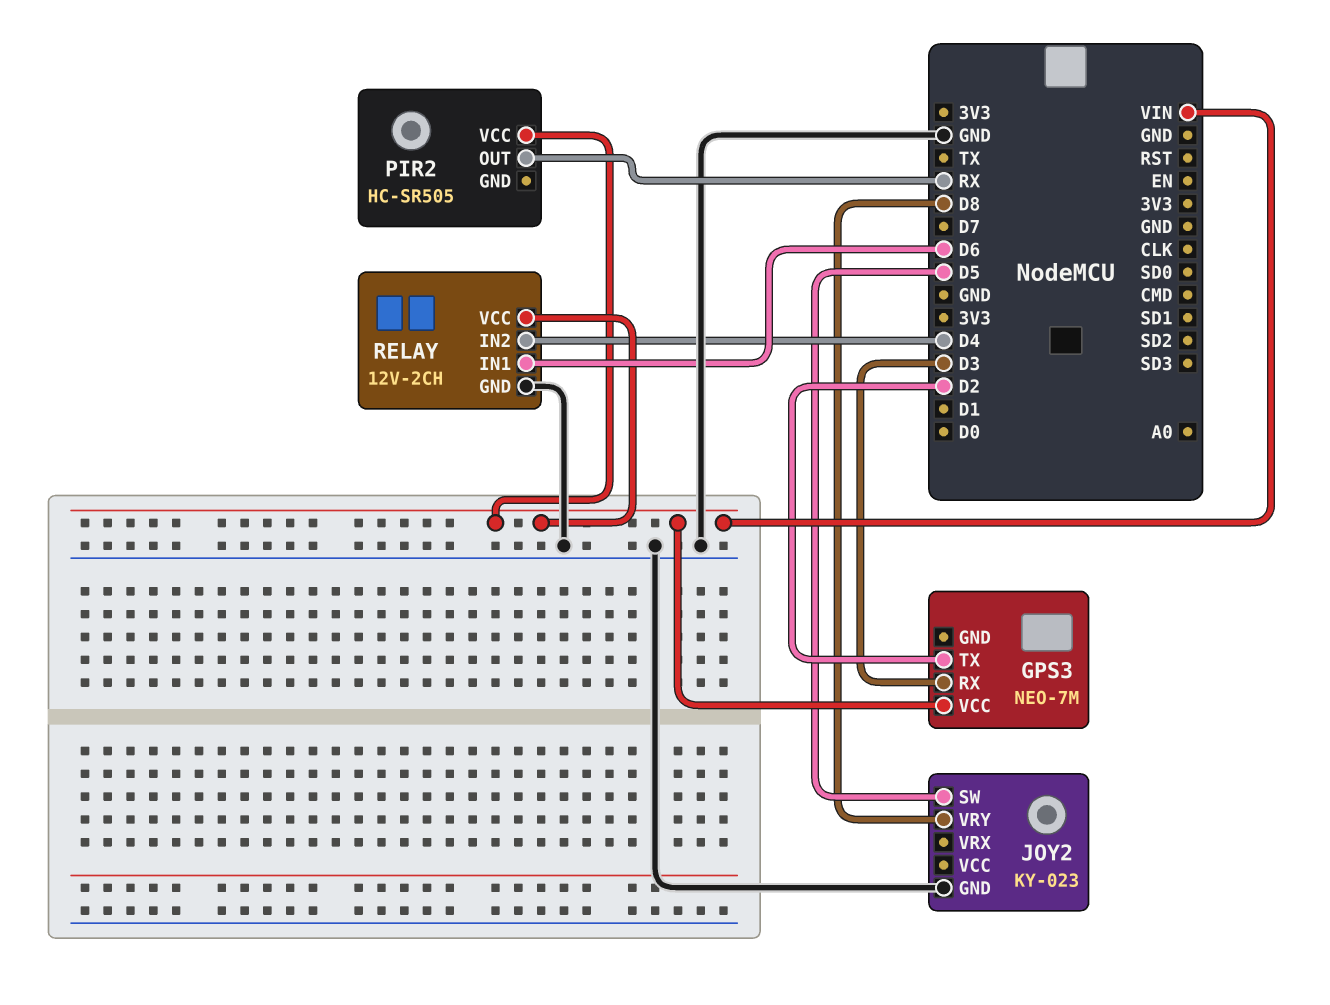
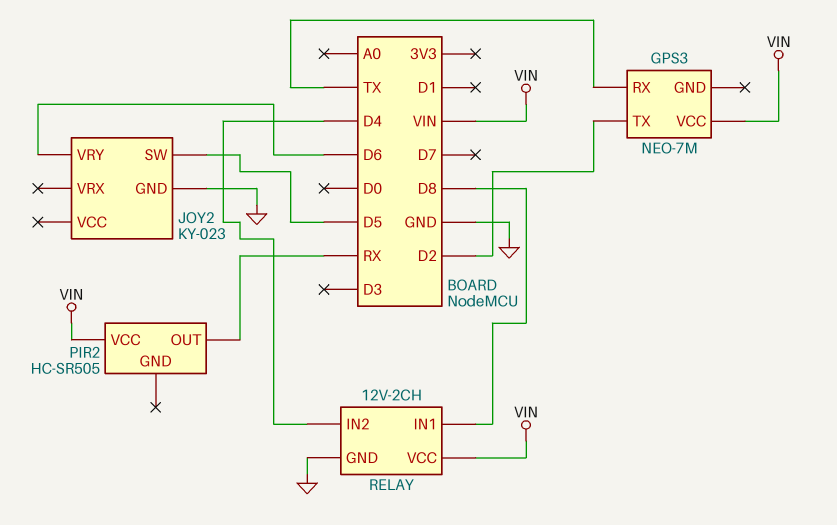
GPS3 pin RX: D3 -> TX
JOY2 pin VRY: D8 -> D6
RELAY pin IN1: D6 -> D8

